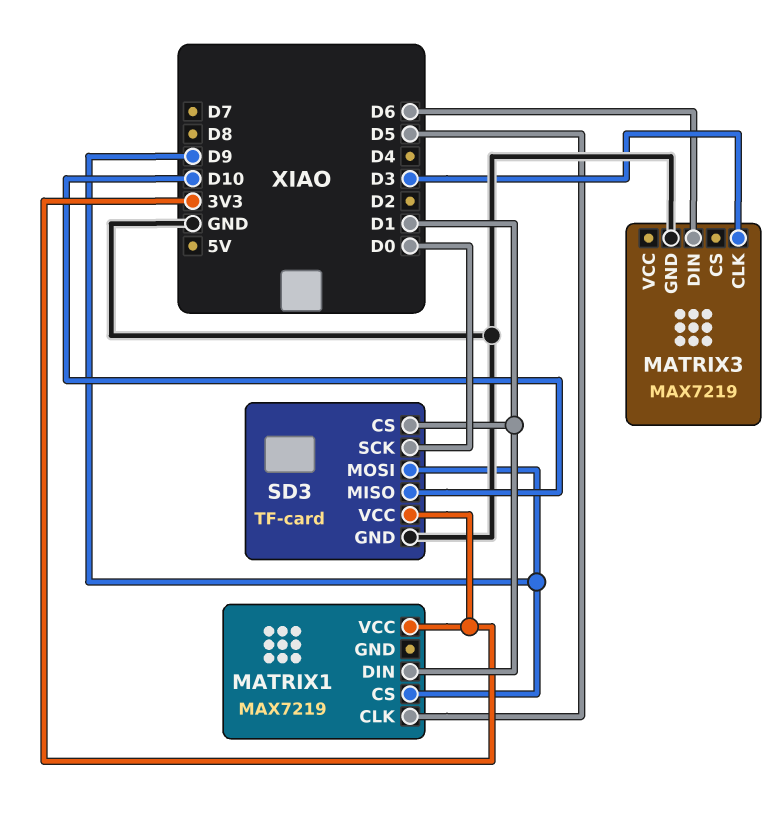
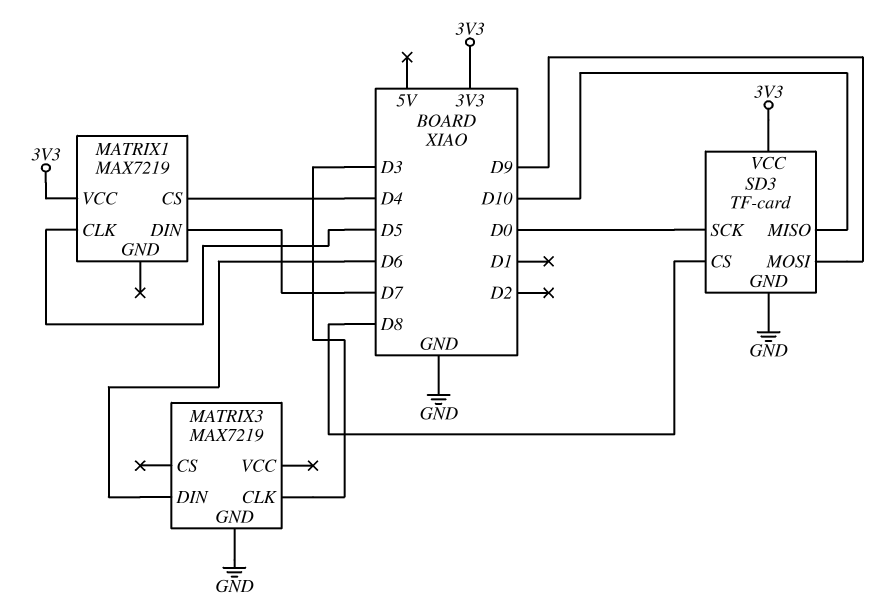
MATRIX1 pin CS: D9 -> D4
MATRIX1 pin DIN: D1 -> D7
SD3 pin CS: D1 -> D8

